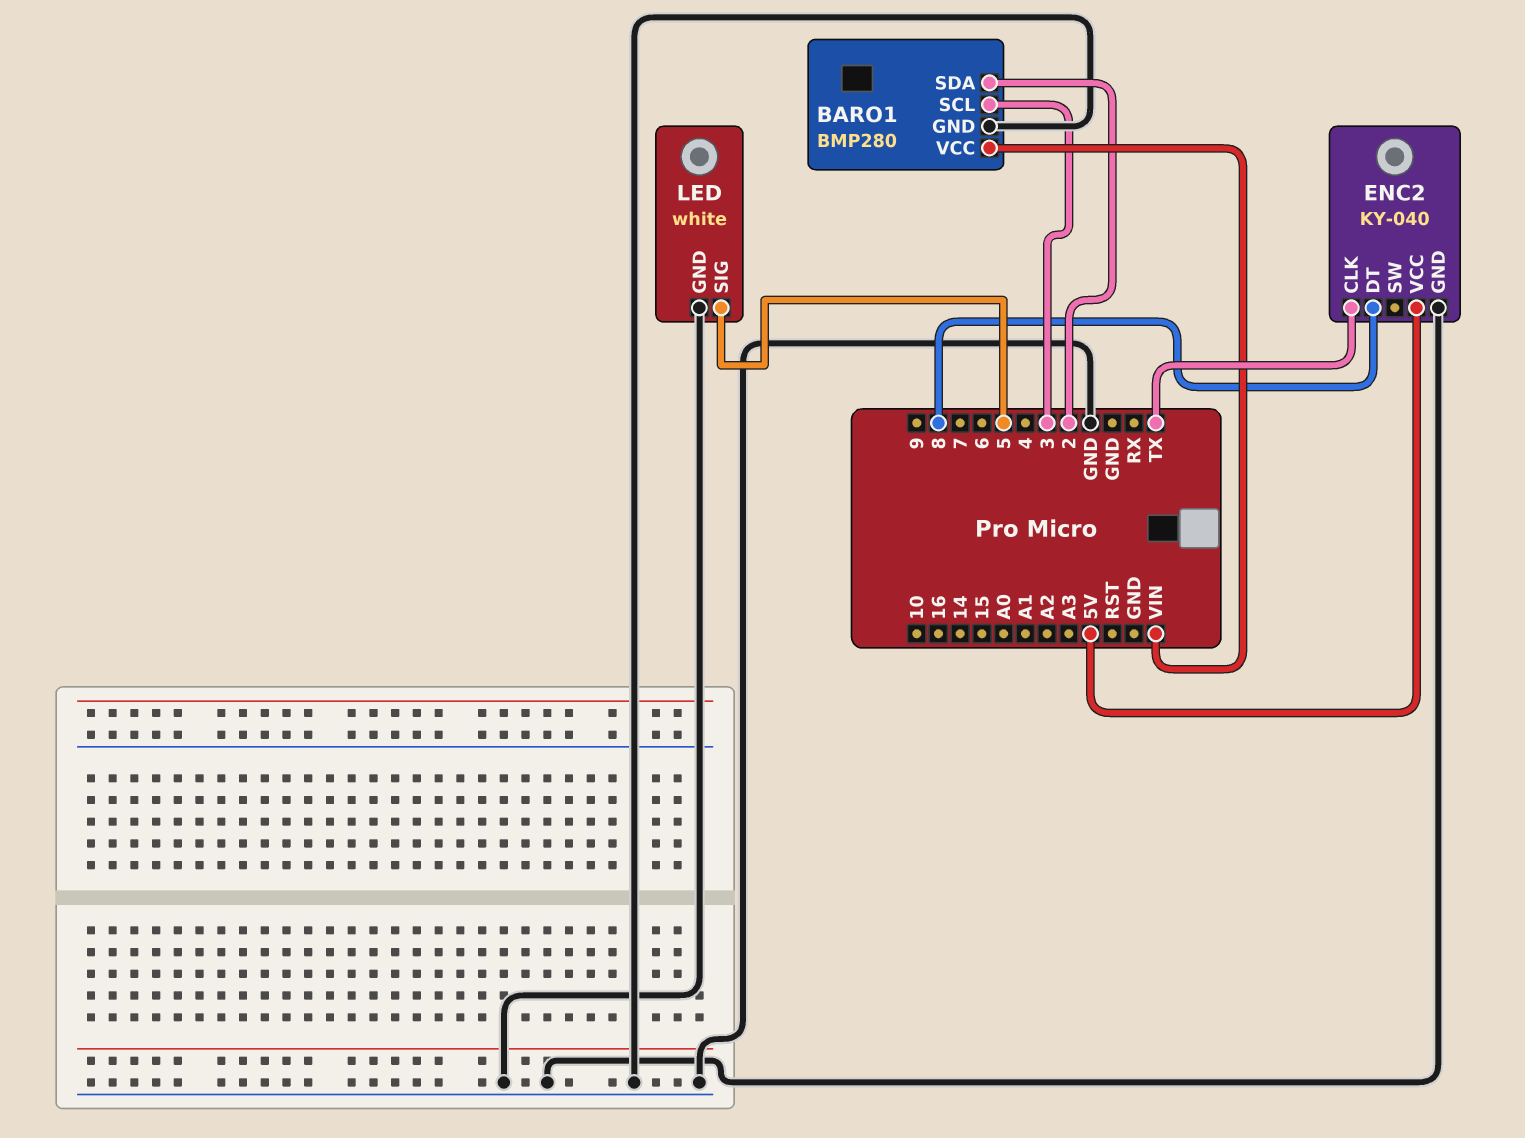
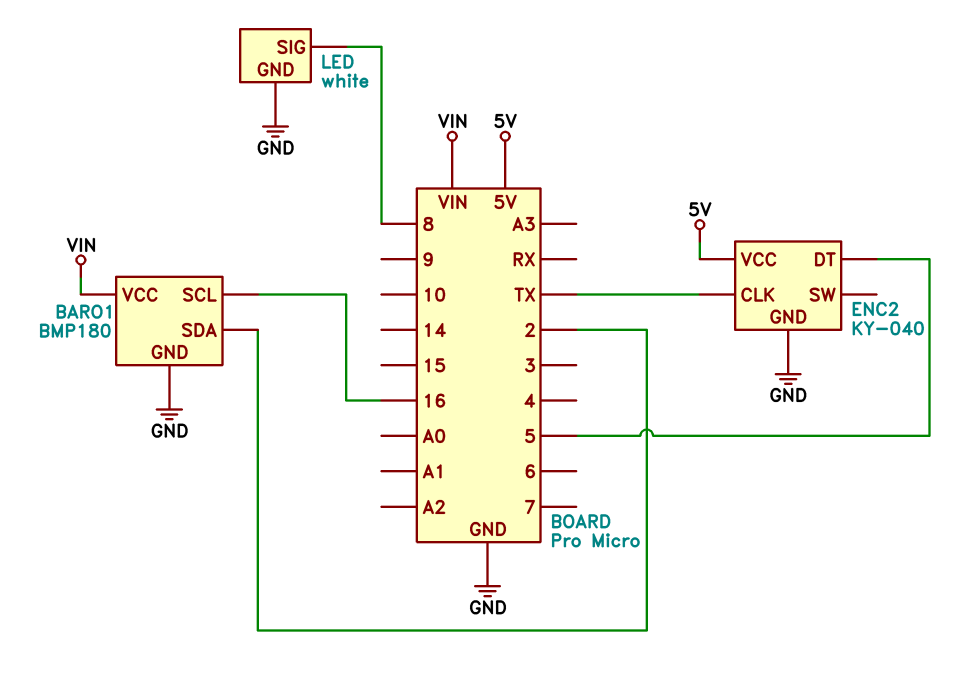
BARO1: BMP280 -> BMP180
BARO1 pin SCL: 3 -> 16
ENC2 pin DT: 8 -> 5
LED pin SIG: 5 -> 8

